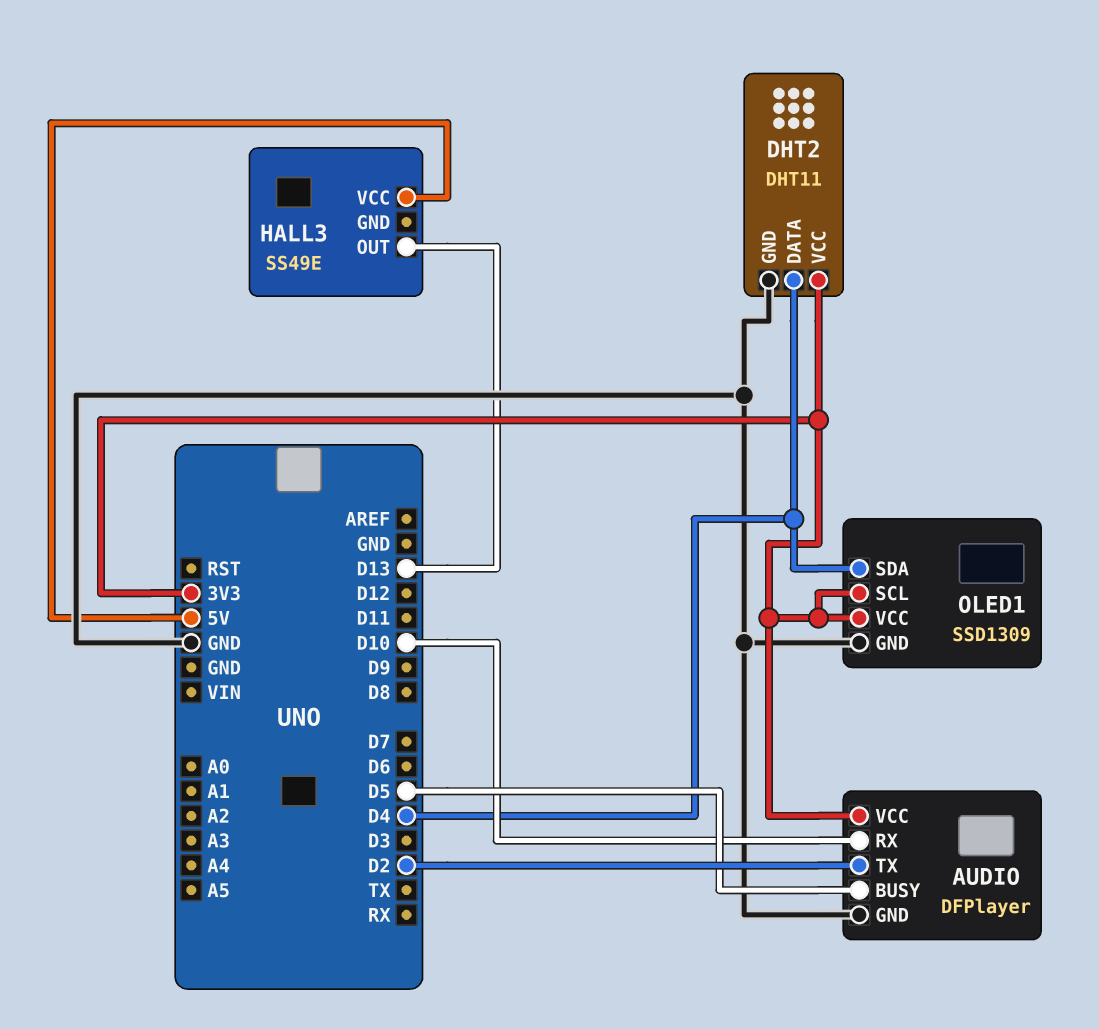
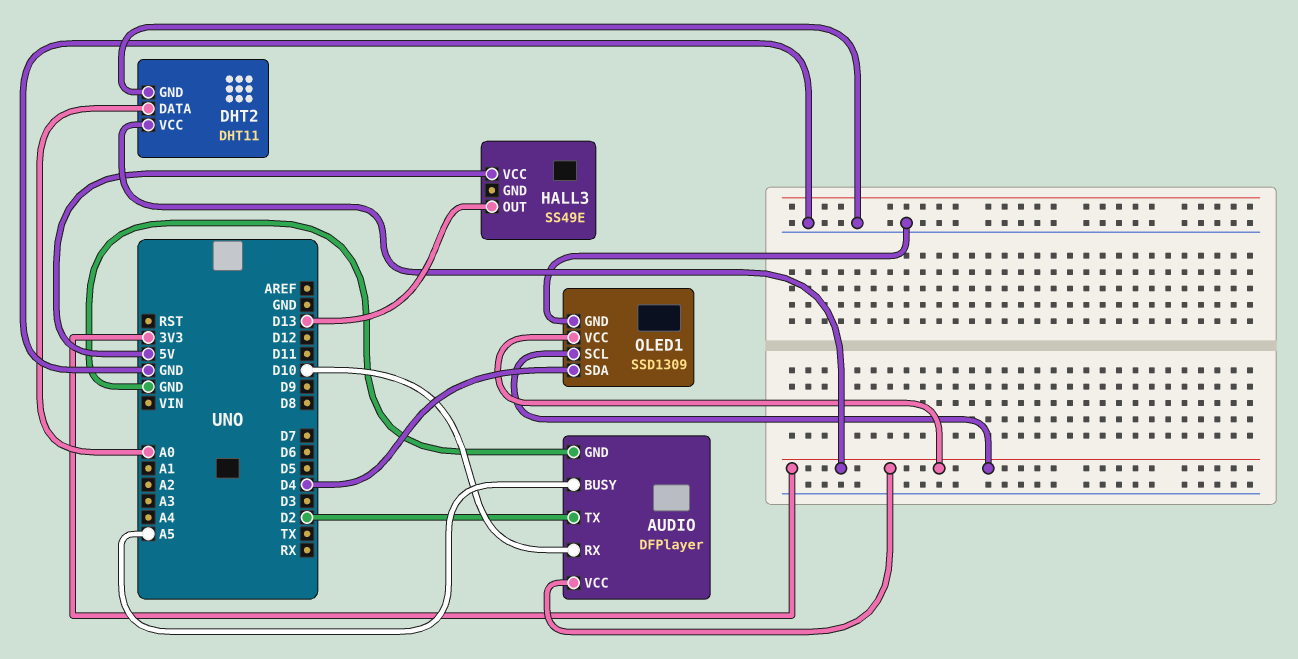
AUDIO pin BUSY: D5 -> A5
DHT2 pin DATA: D4 -> A0

